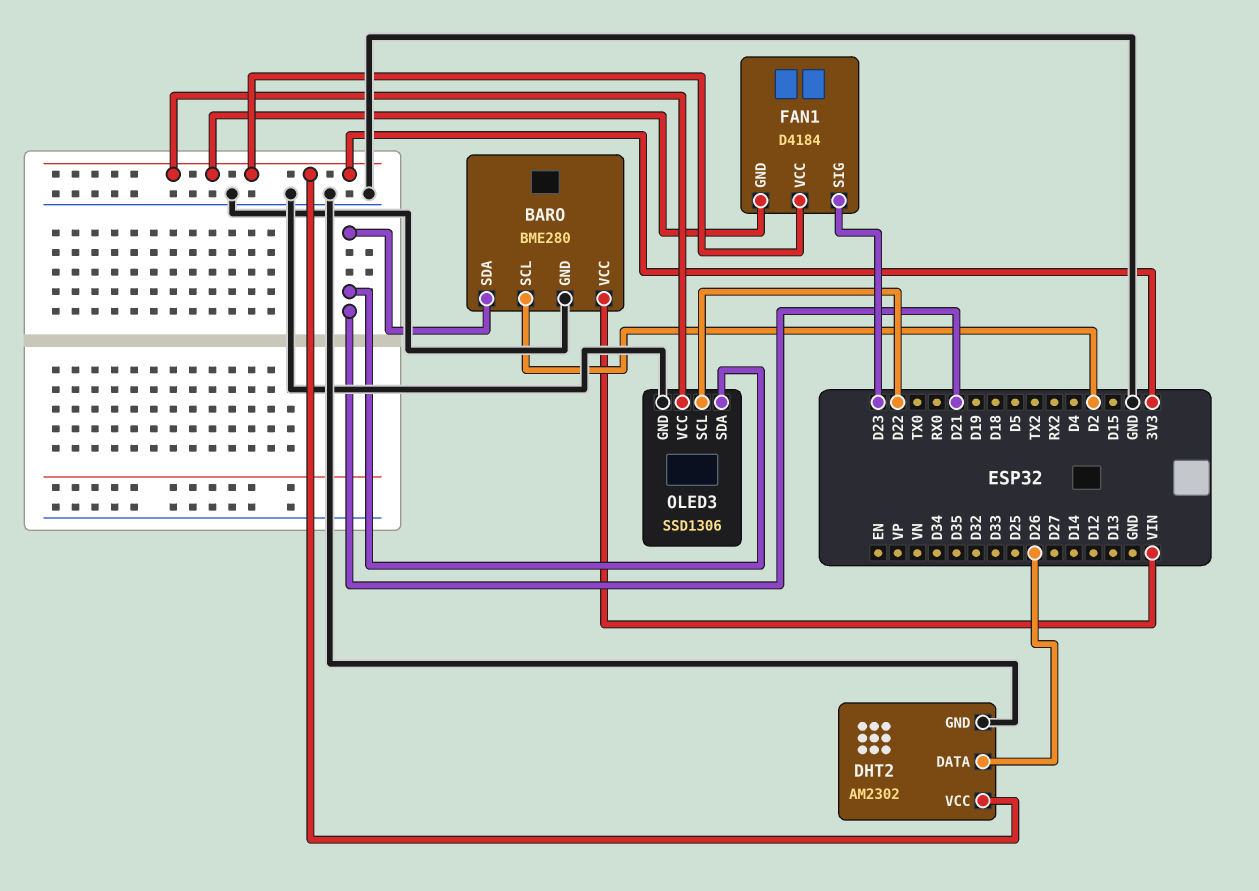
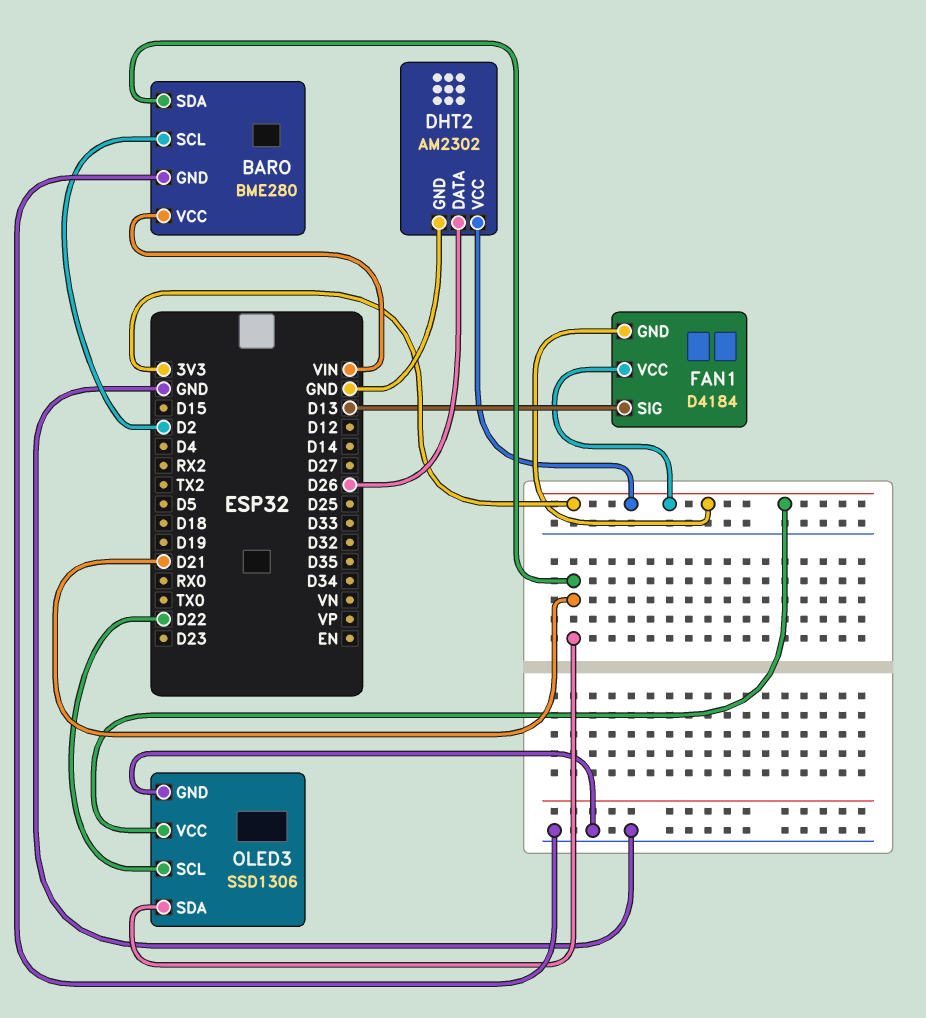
FAN1 pin SIG: D23 -> D13

